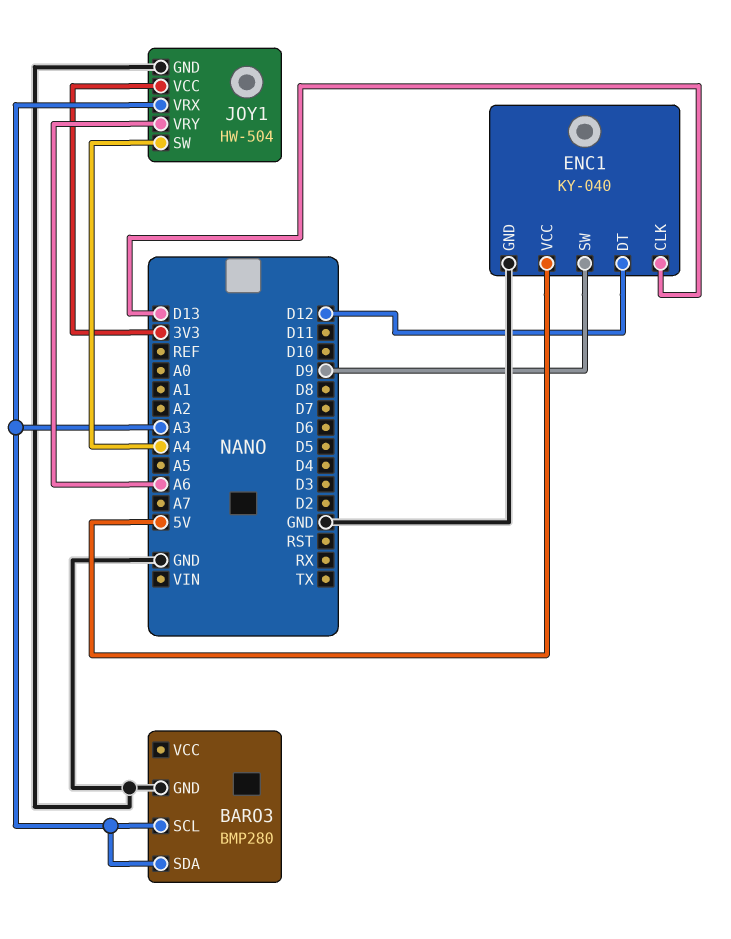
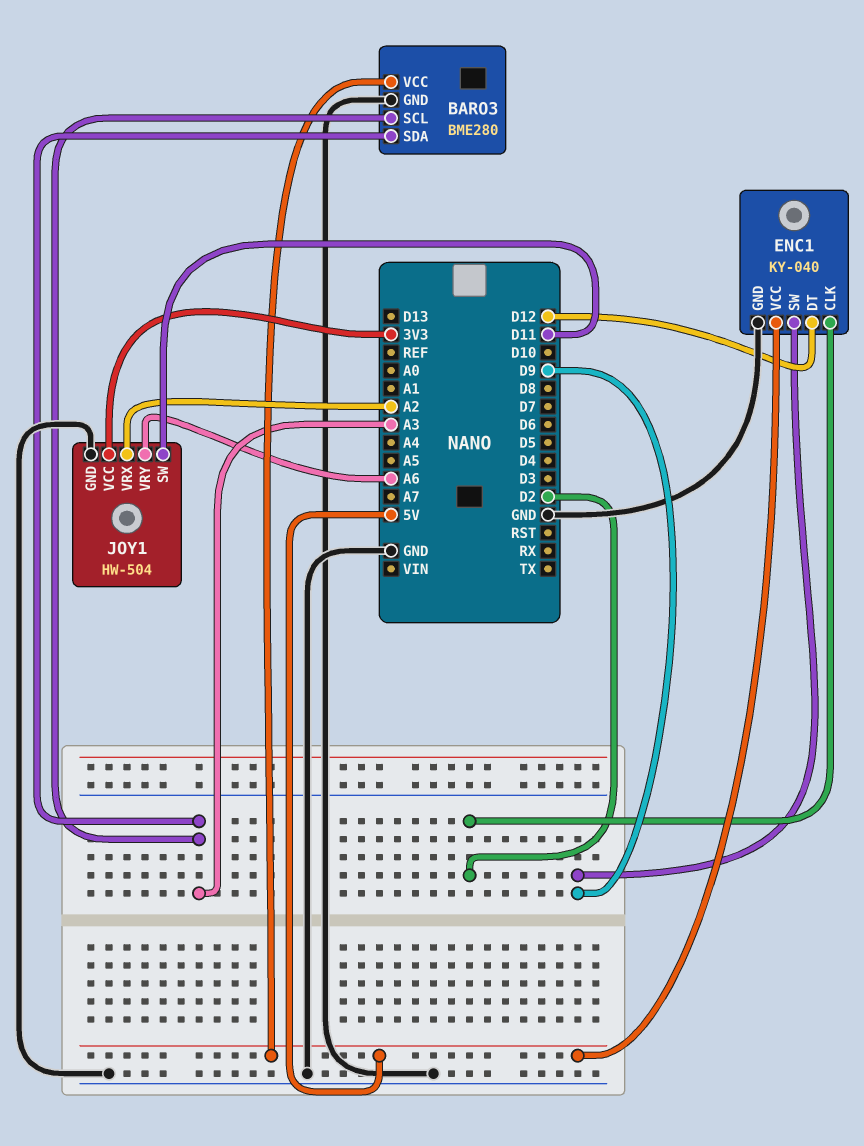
BARO3: BMP280 -> BME280
BARO3 pin VCC: none -> 5V
ENC1 pin CLK: D13 -> D2
JOY1 pin SW: A4 -> D11
JOY1 pin VRX: A3 -> A2

